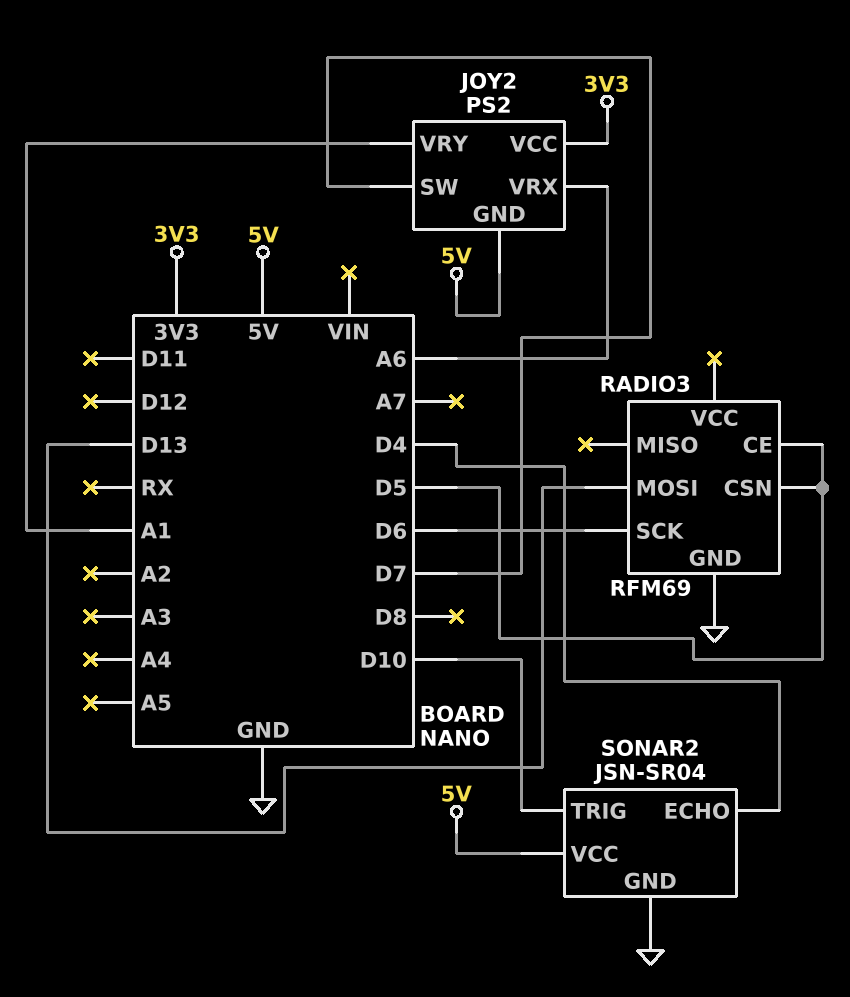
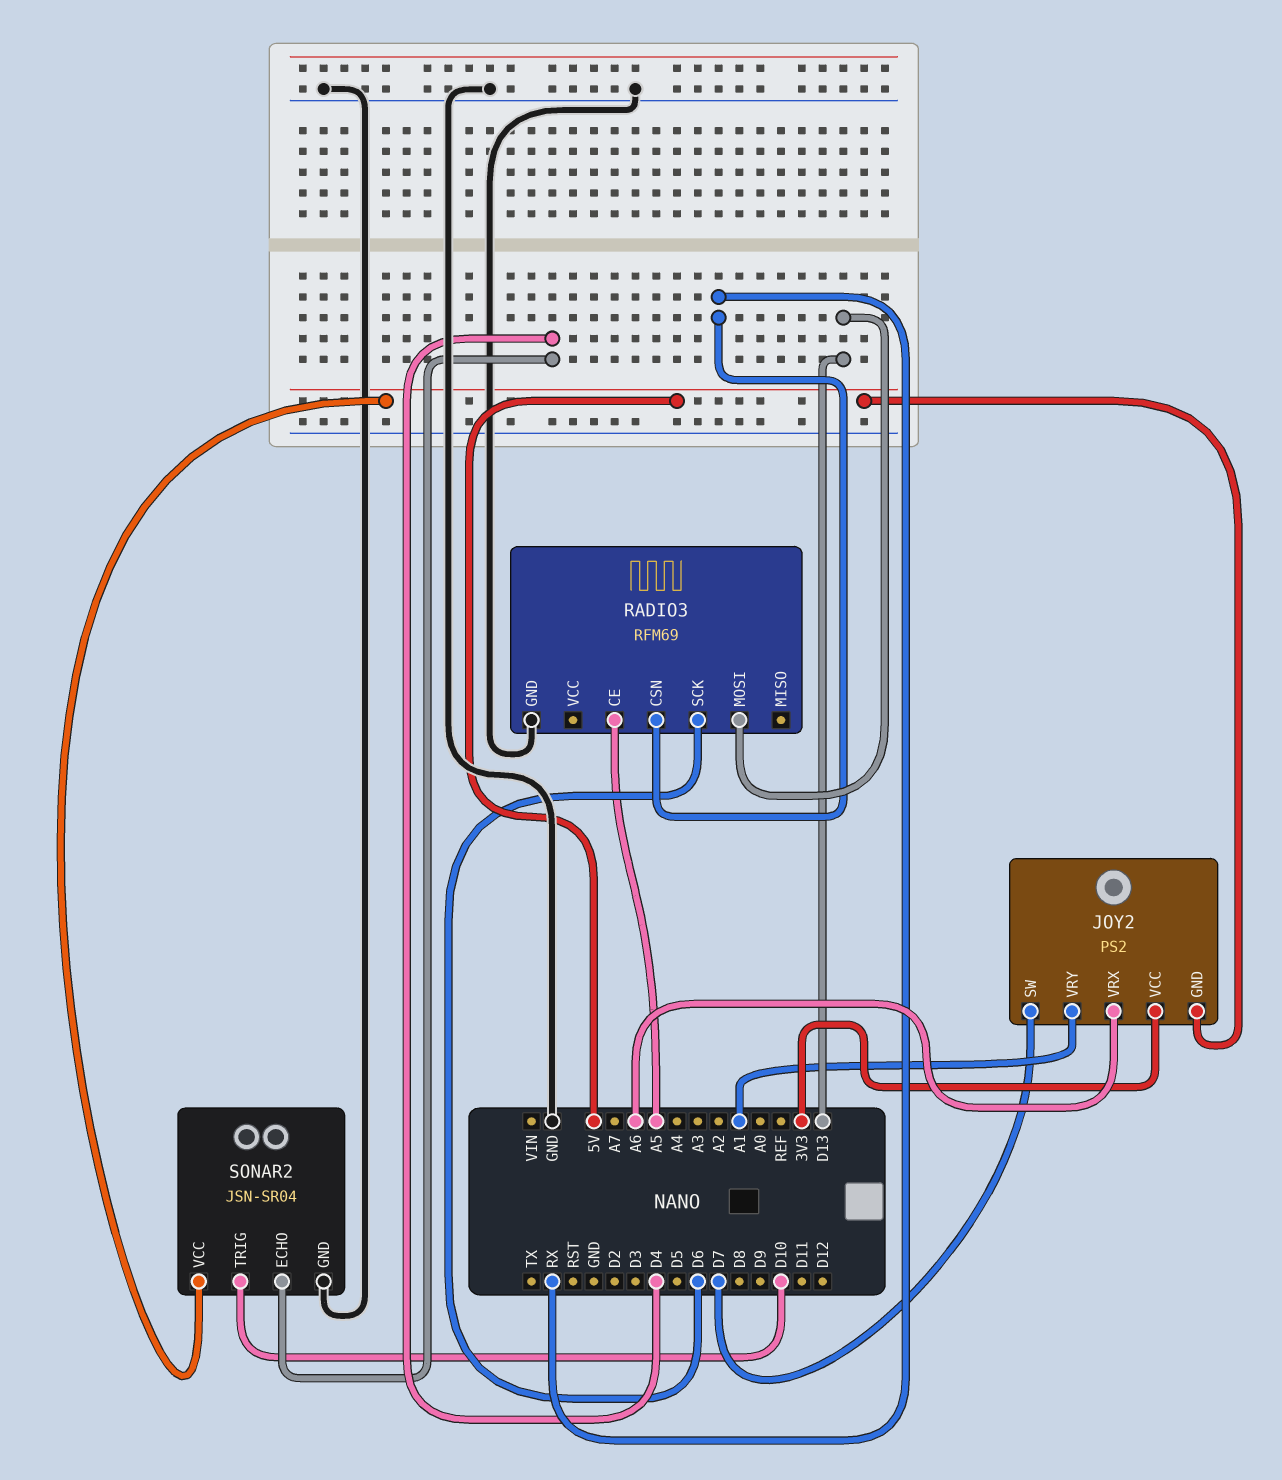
RADIO3 pin CE: D5 -> A5
RADIO3 pin CSN: D5 -> RX

